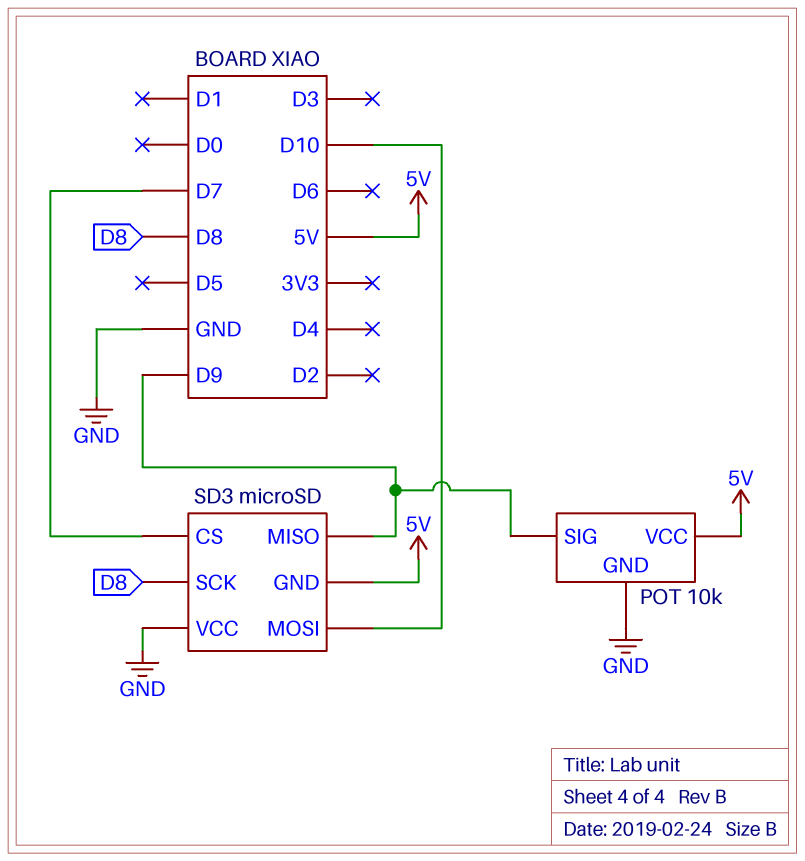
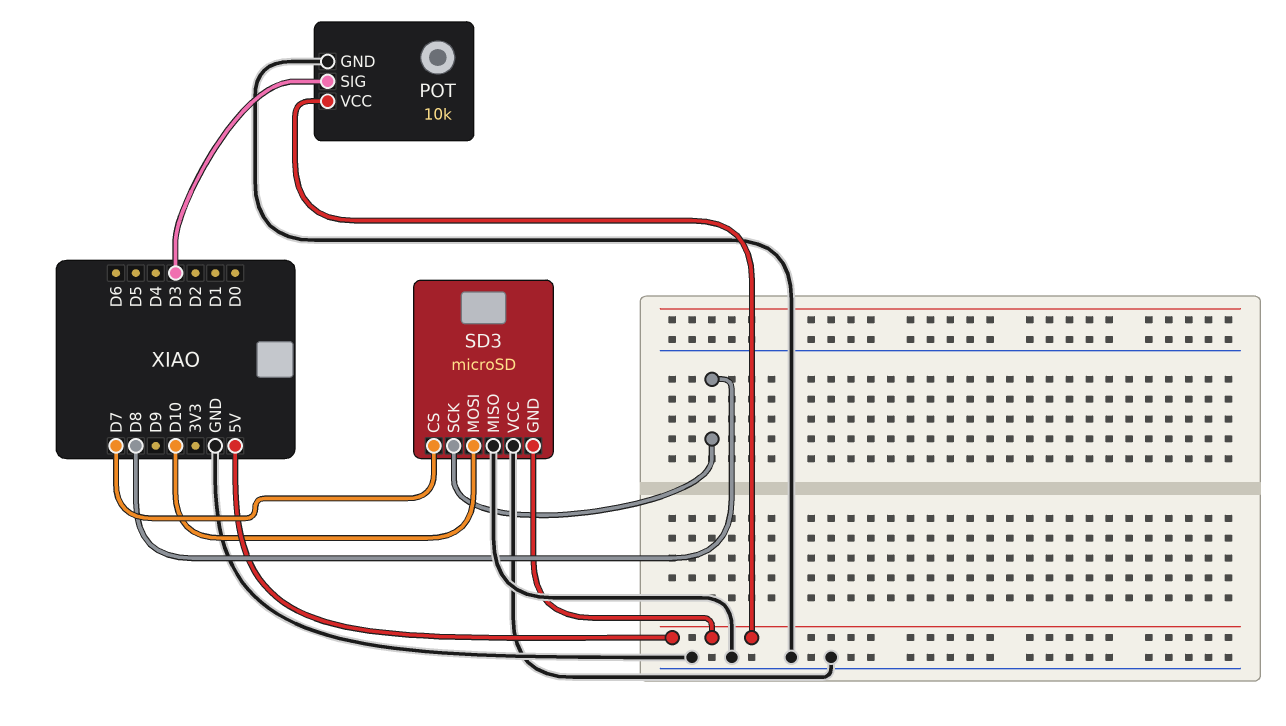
POT pin SIG: D9 -> D3
SD3 pin MISO: D9 -> GND

